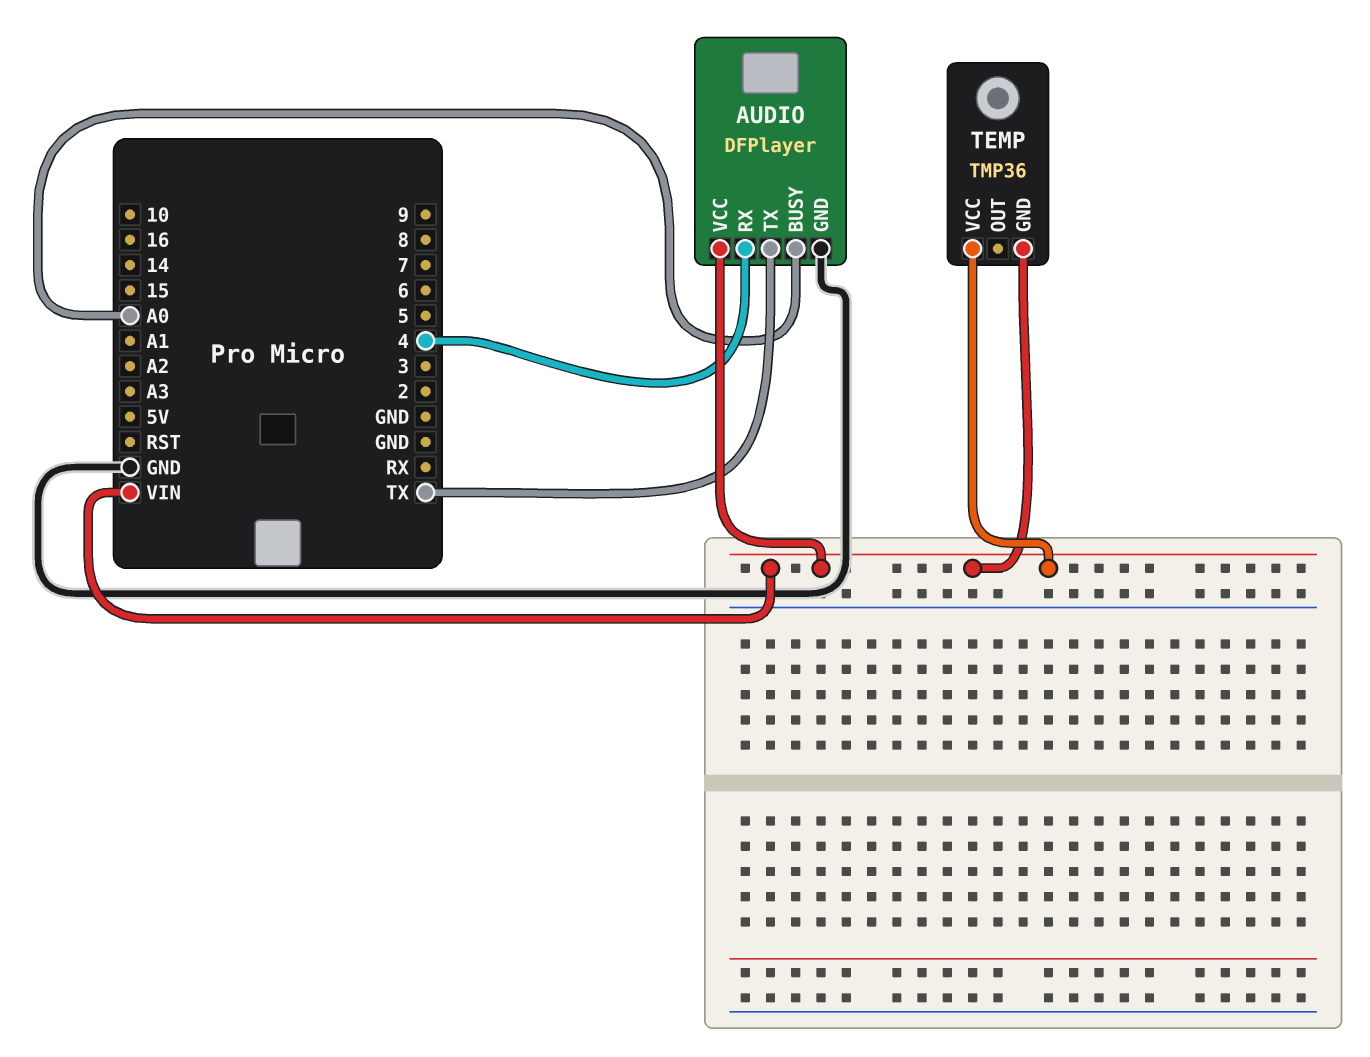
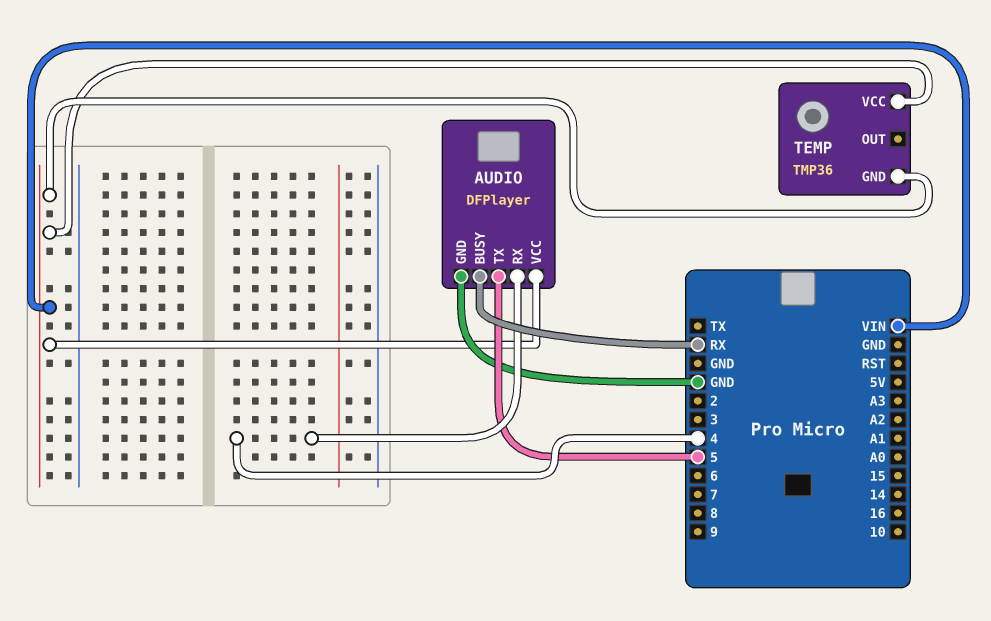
AUDIO pin BUSY: A0 -> RX
AUDIO pin TX: TX -> 5

